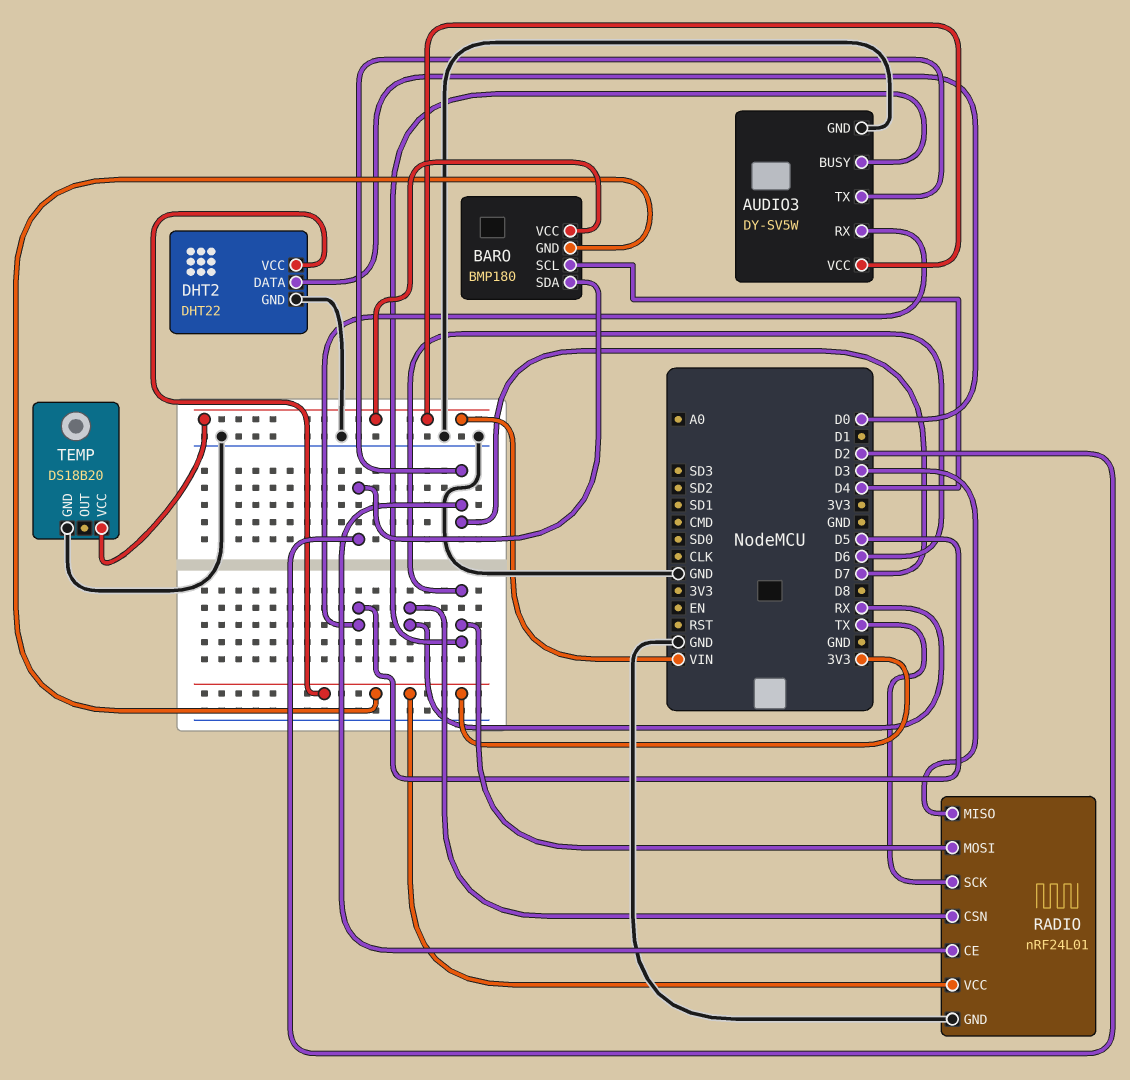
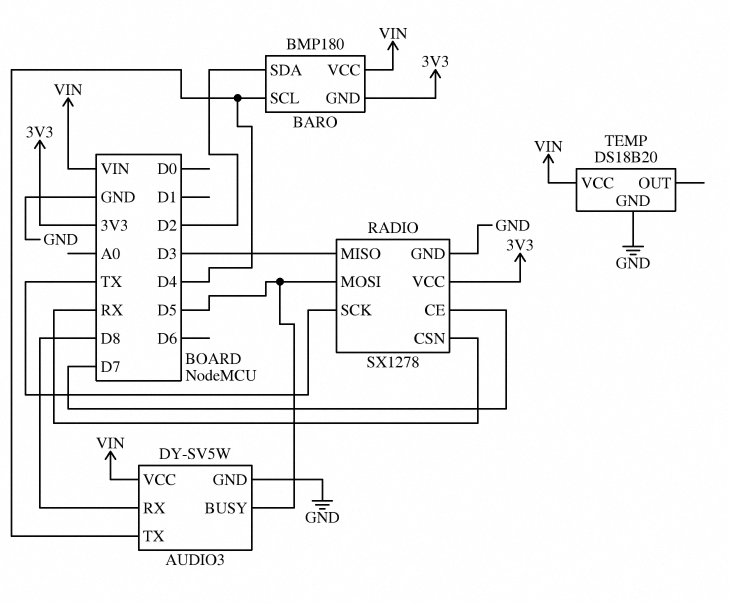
AUDIO3 pin BUSY: D6 -> D5
AUDIO3 pin RX: D5 -> D8
AUDIO3 pin TX: D7 -> D4
DHT2: DHT22 -> none
DHT2 pin DATA: D0 -> none
DHT2 pin GND: GND -> none
DHT2 pin VCC: 3V3 -> none
RADIO: nRF24L01 -> SX1278
RADIO pin MOSI: D6 -> D5

